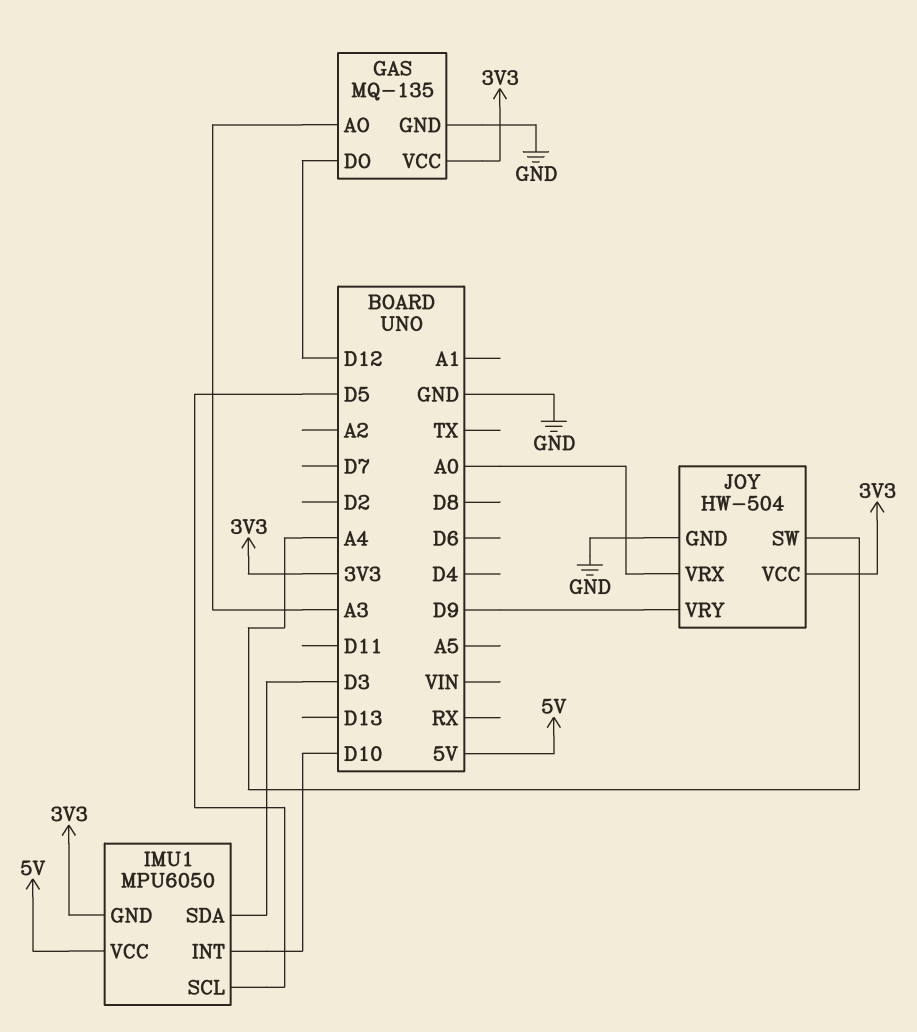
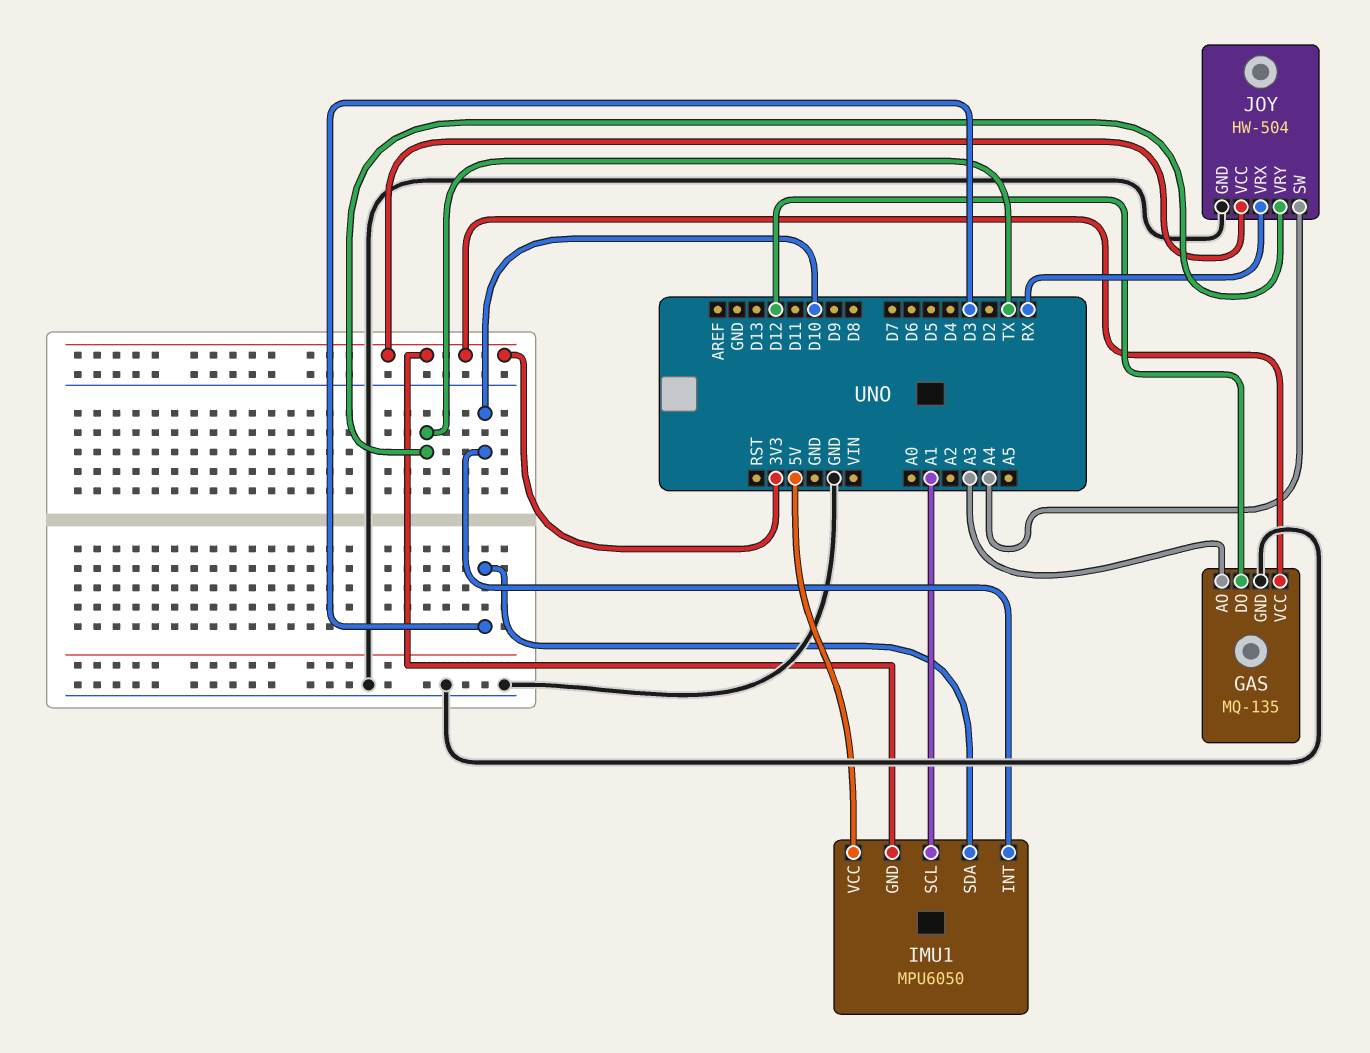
IMU1 pin SCL: D5 -> A1
JOY pin VRX: A0 -> RX
JOY pin VRY: D9 -> TX

